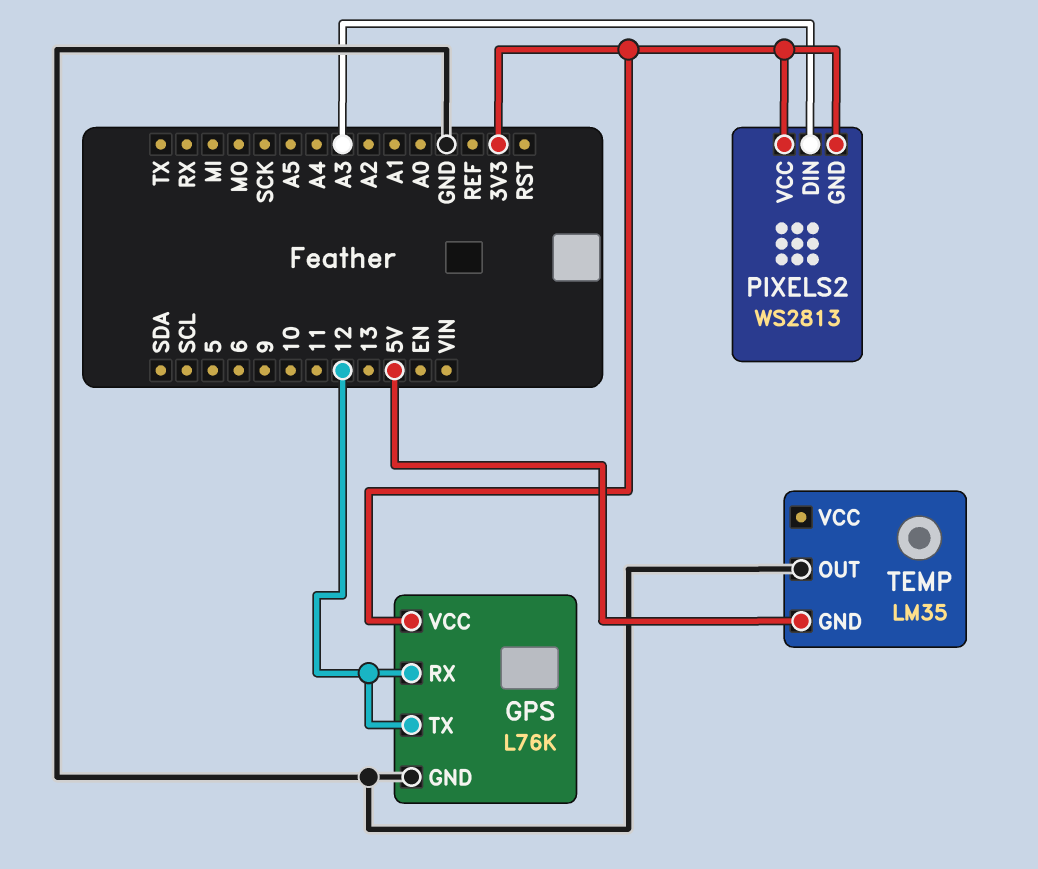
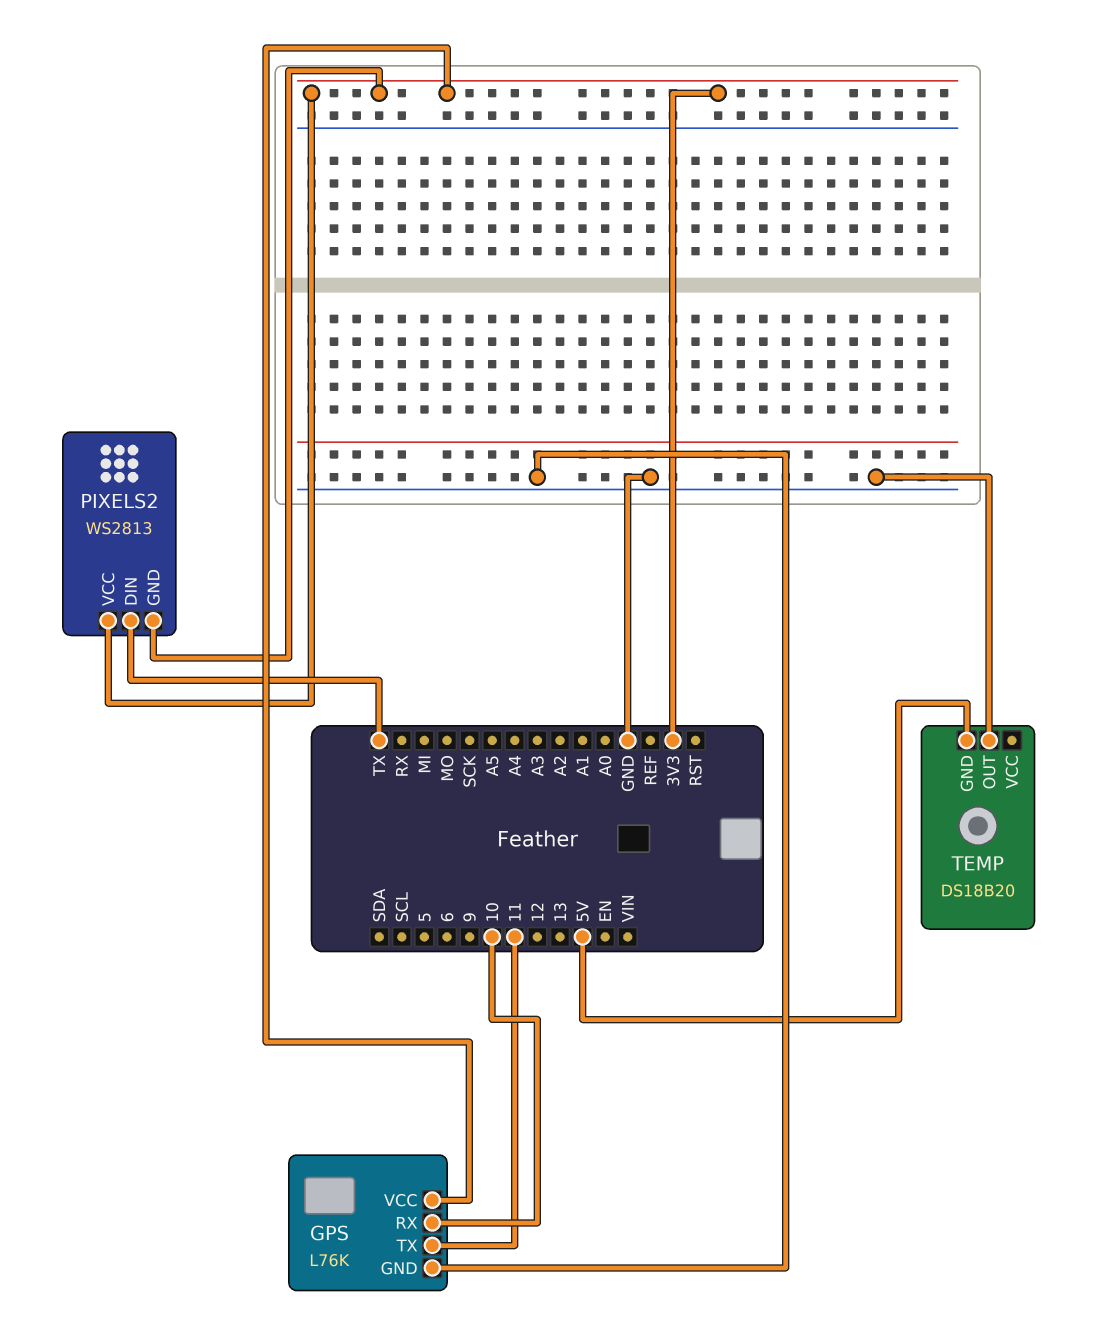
GPS pin RX: 12 -> 10
GPS pin TX: 12 -> 11
PIXELS2 pin DIN: A3 -> TX
TEMP: LM35 -> DS18B20

